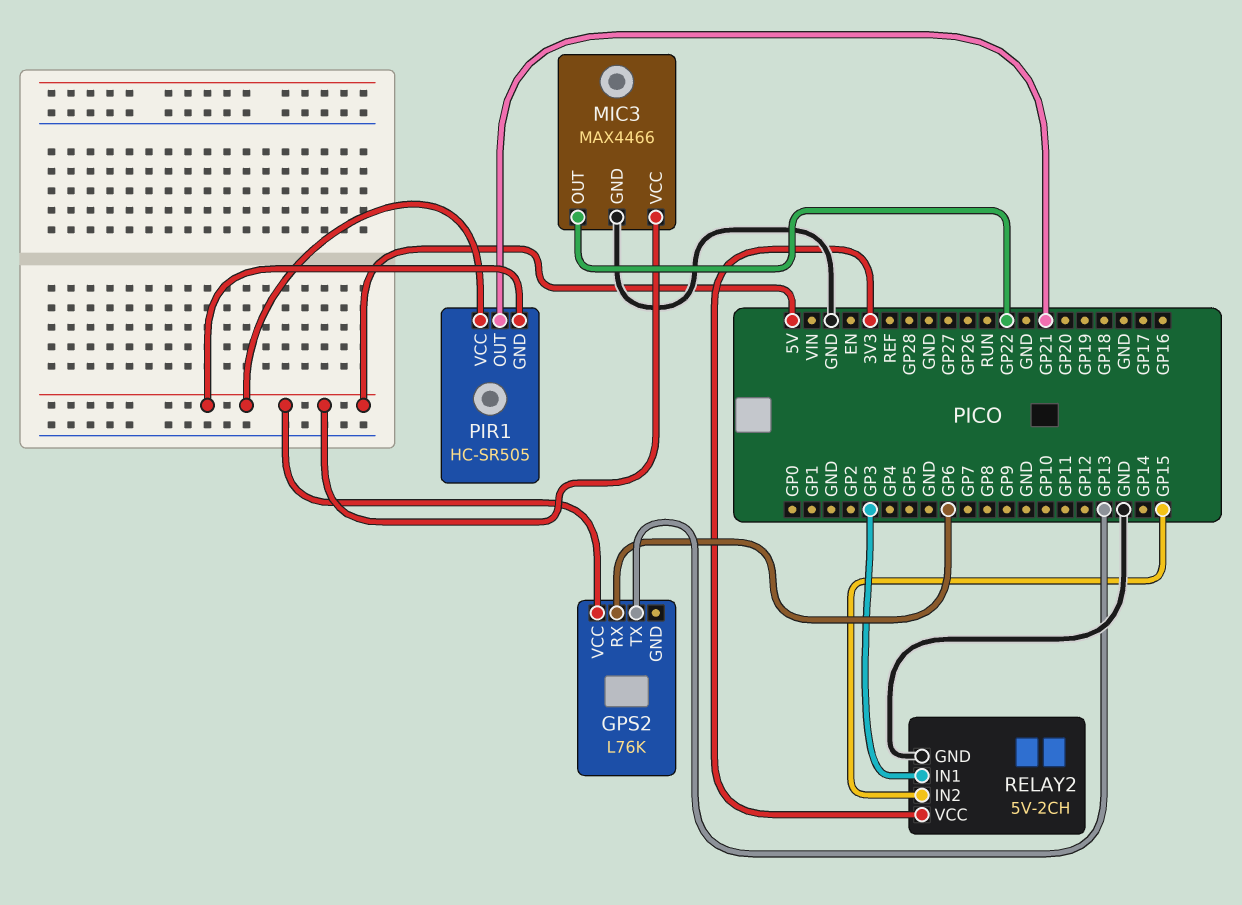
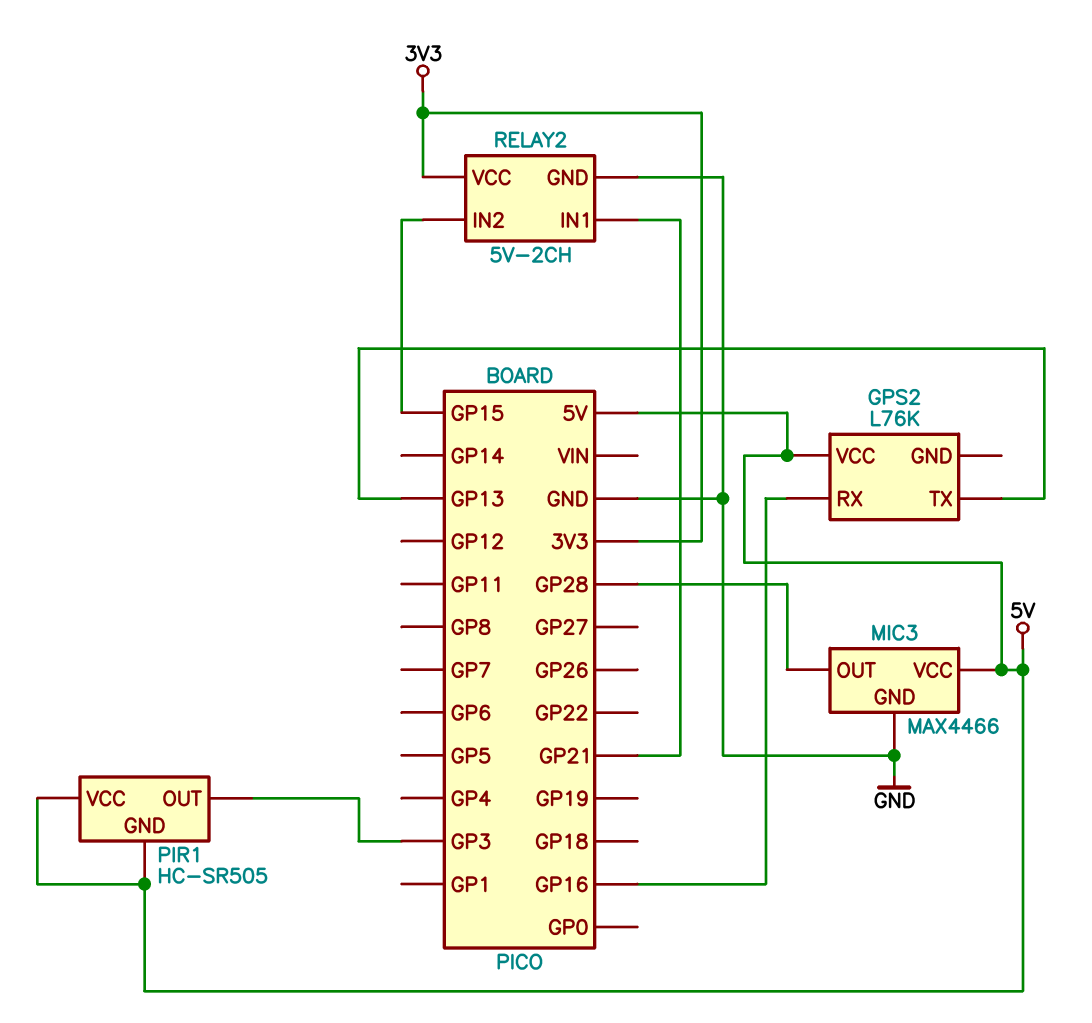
GPS2 pin RX: GP6 -> GP16
MIC3 pin OUT: GP22 -> GP28
PIR1 pin OUT: GP21 -> GP3
RELAY2 pin IN1: GP3 -> GP21

